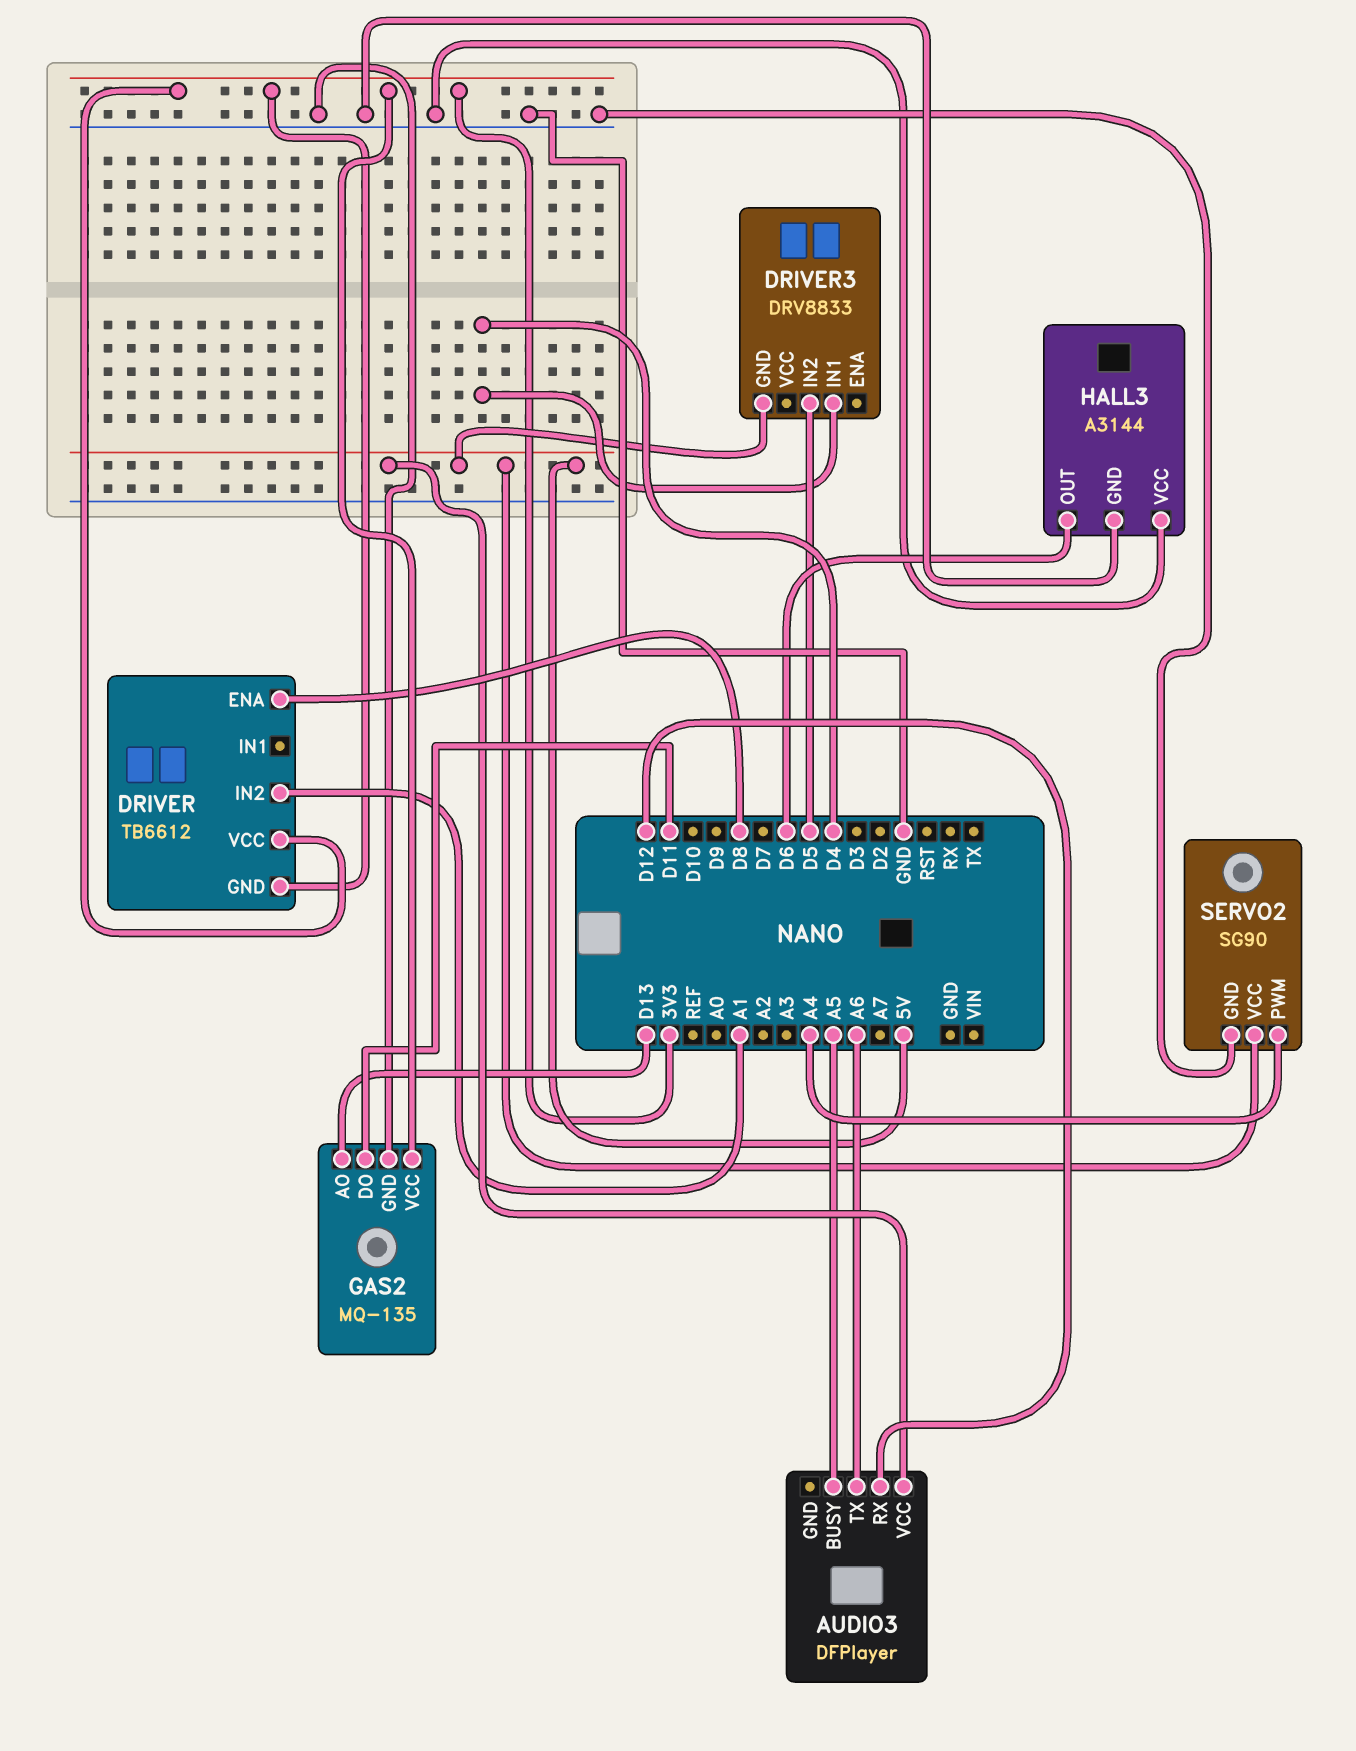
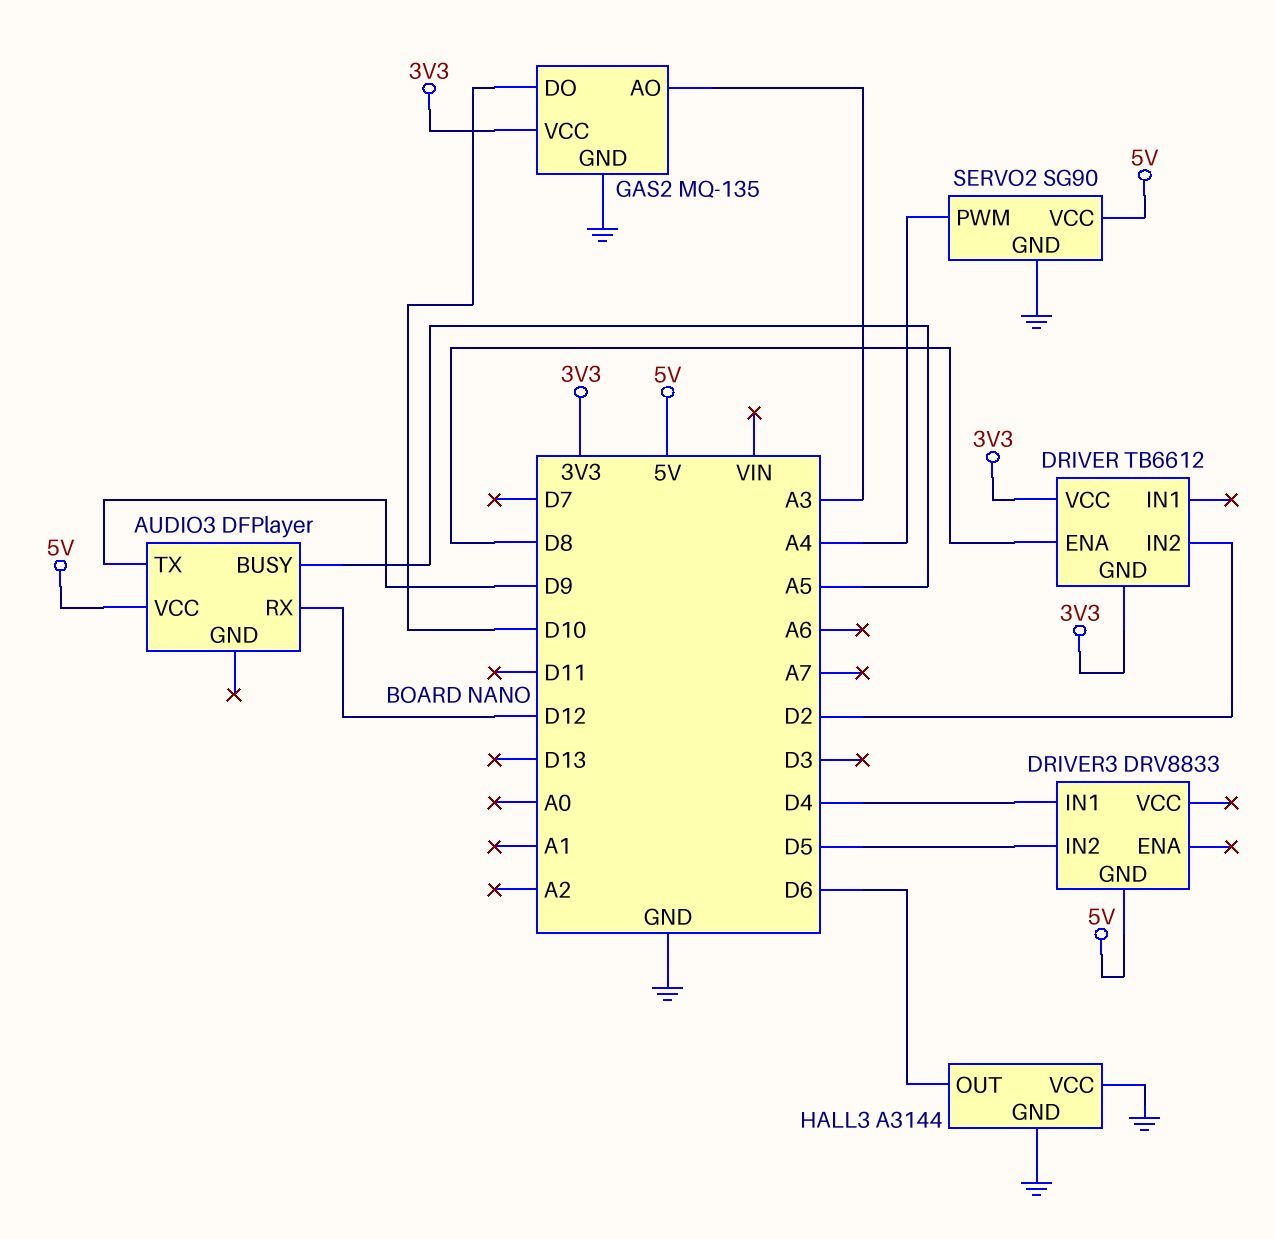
AUDIO3 pin TX: A6 -> D9
DRIVER pin IN2: A1 -> D2
GAS2 pin AO: D13 -> A3
GAS2 pin DO: D11 -> D10

